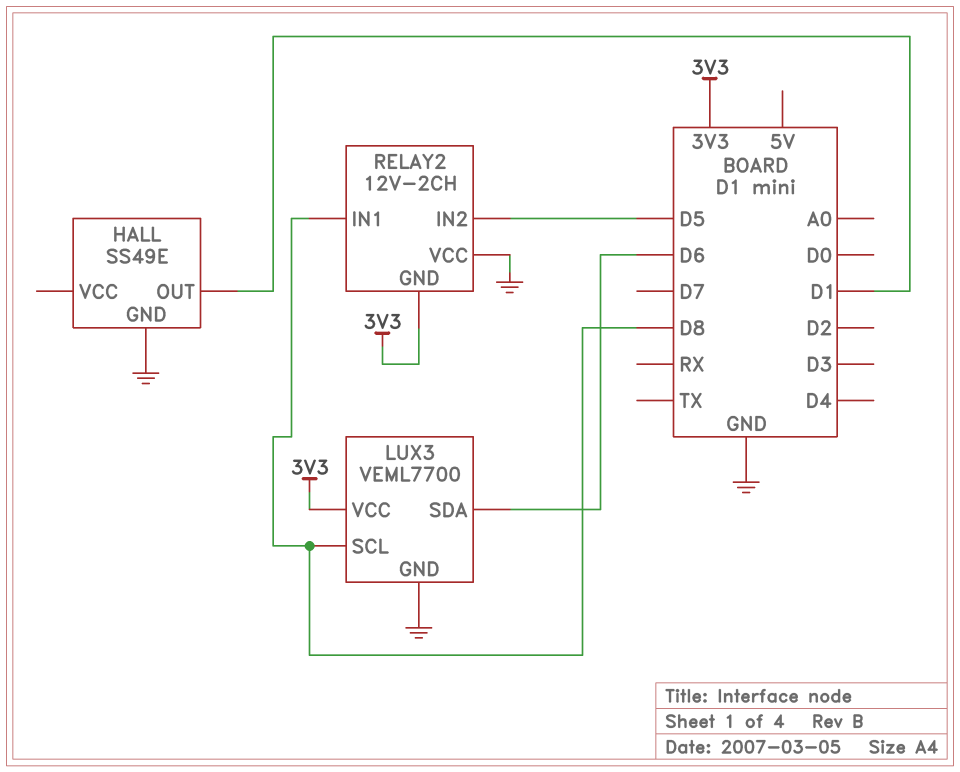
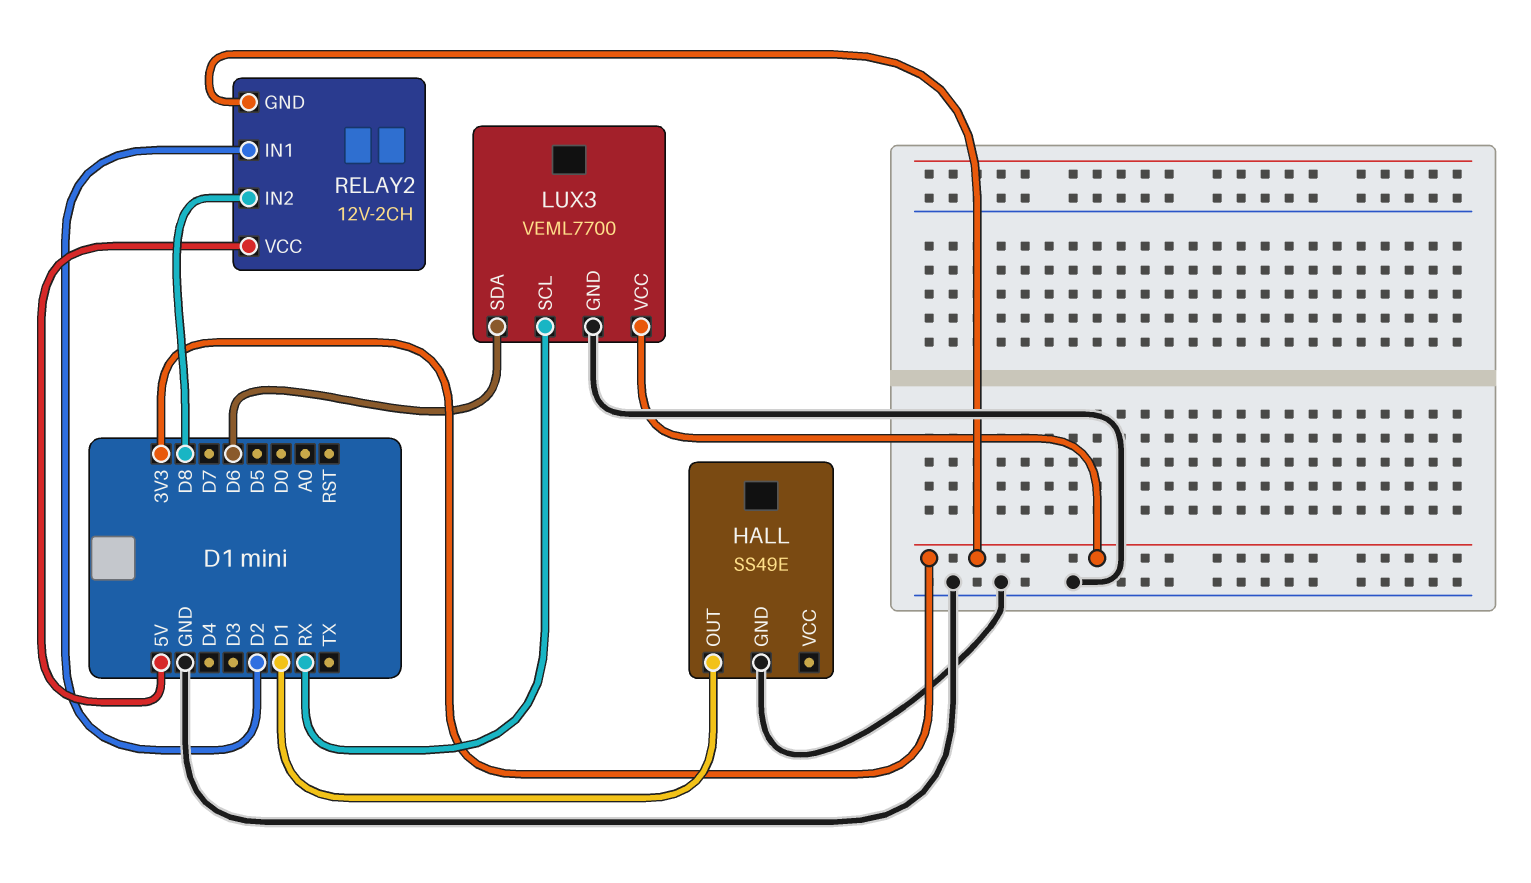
LUX3 pin SCL: D8 -> RX
RELAY2 pin IN1: D8 -> D2
RELAY2 pin IN2: D5 -> D8
RELAY2 pin VCC: GND -> 5V

